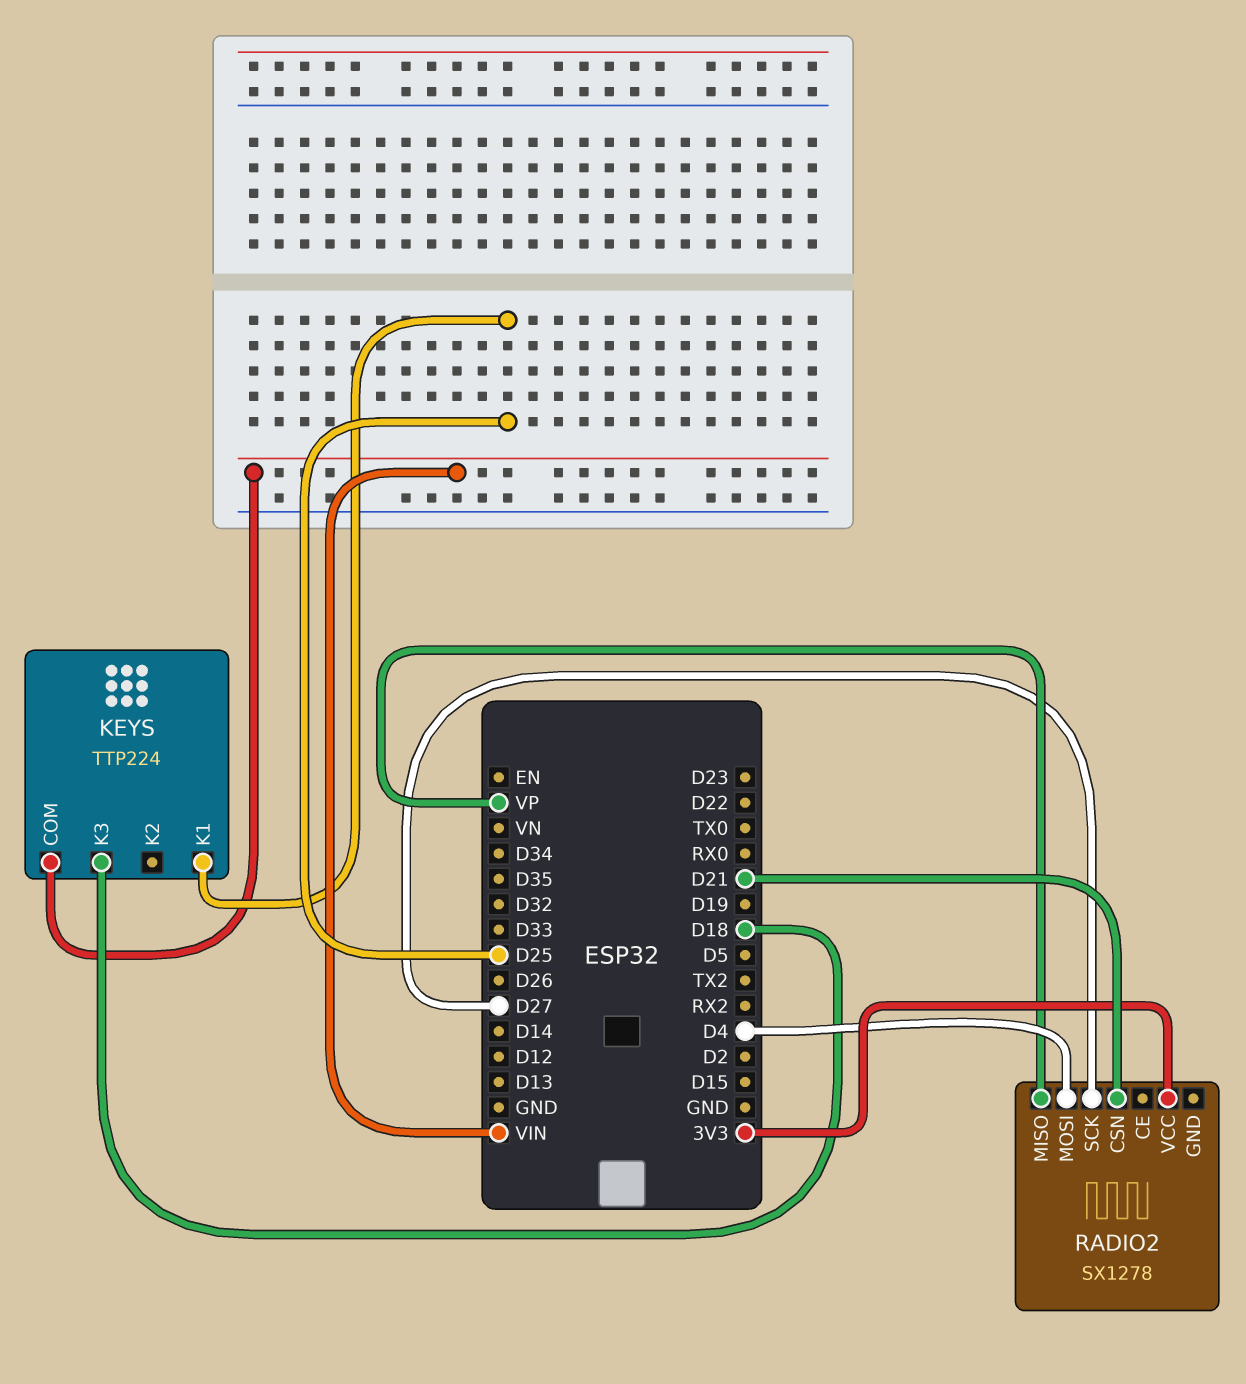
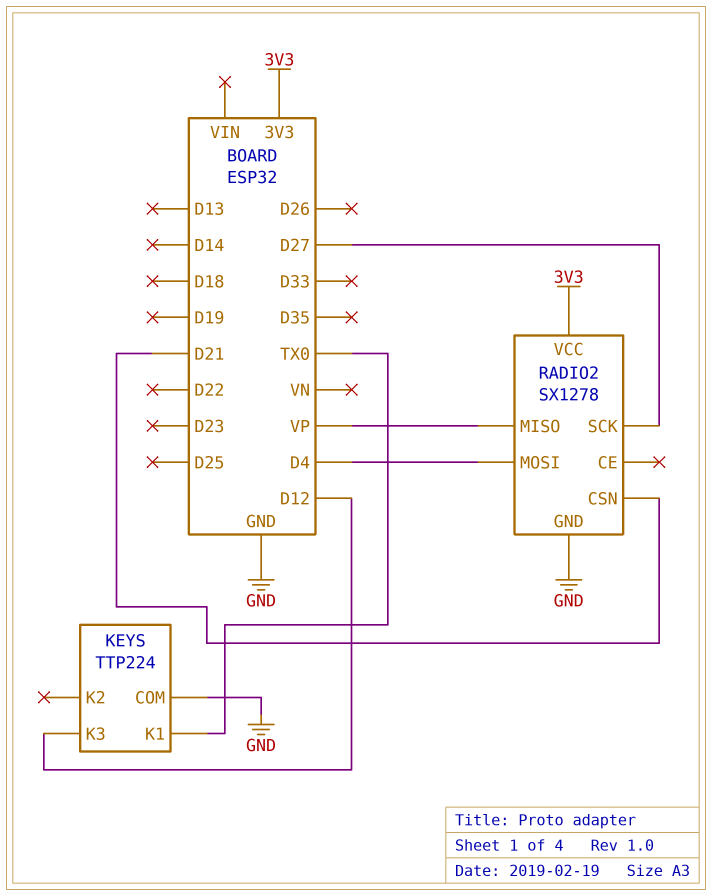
KEYS pin COM: VIN -> GND
KEYS pin K1: D25 -> TX0
KEYS pin K3: D18 -> D12
RADIO2 pin GND: none -> GND

